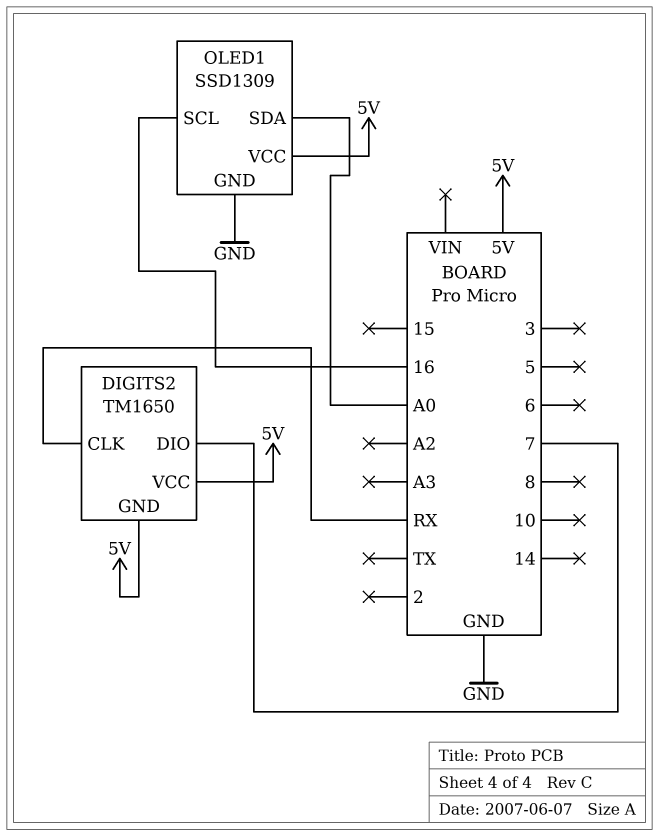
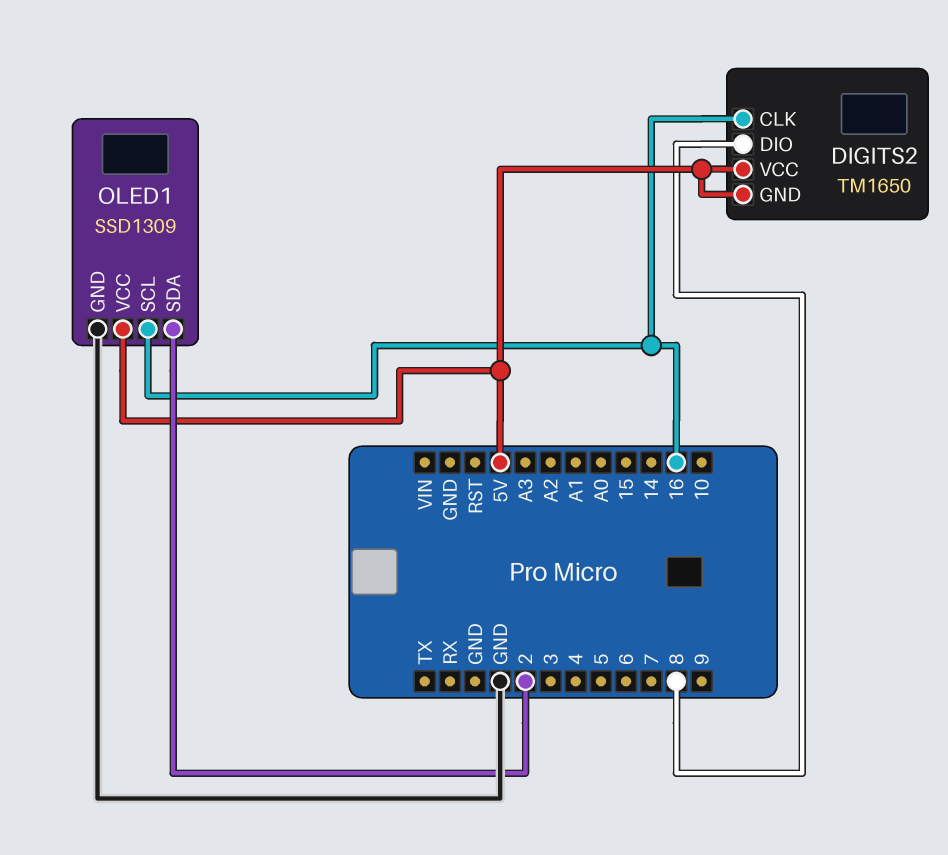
DIGITS2 pin CLK: RX -> 16
DIGITS2 pin DIO: 7 -> 8
OLED1 pin SDA: A0 -> 2

